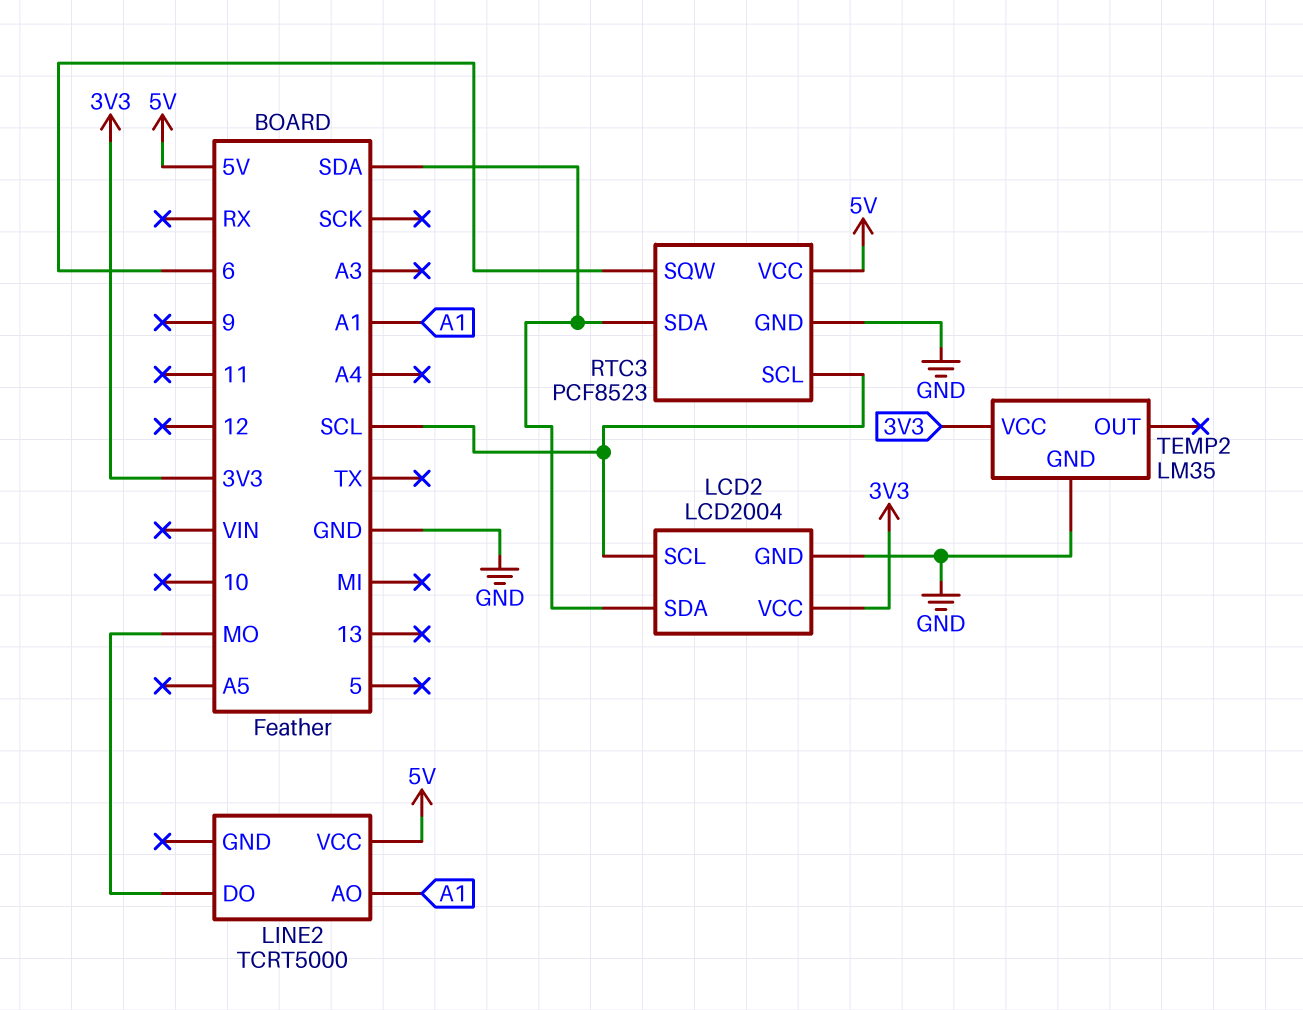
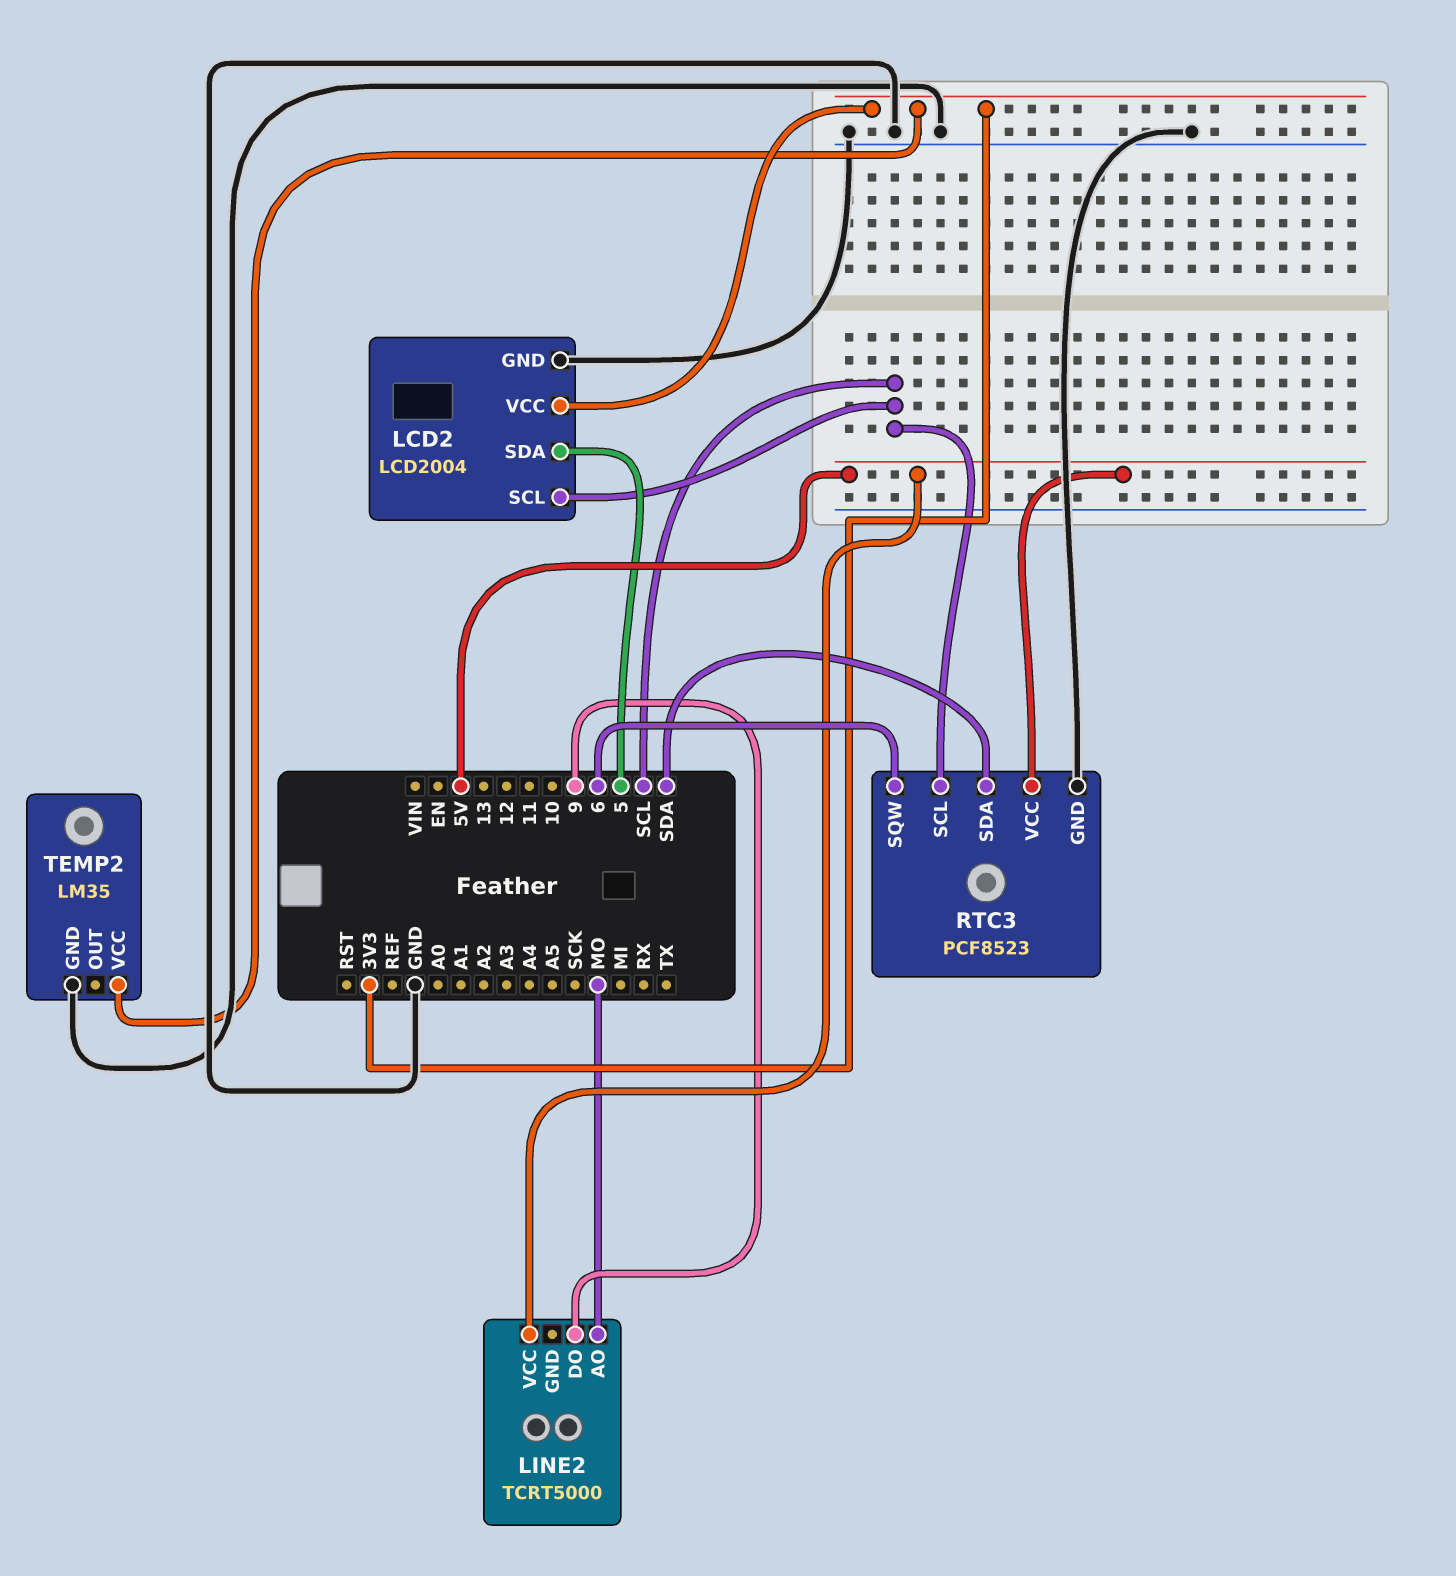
LCD2 pin SDA: SDA -> 5
LINE2 pin AO: A1 -> MO
LINE2 pin DO: MO -> 9

